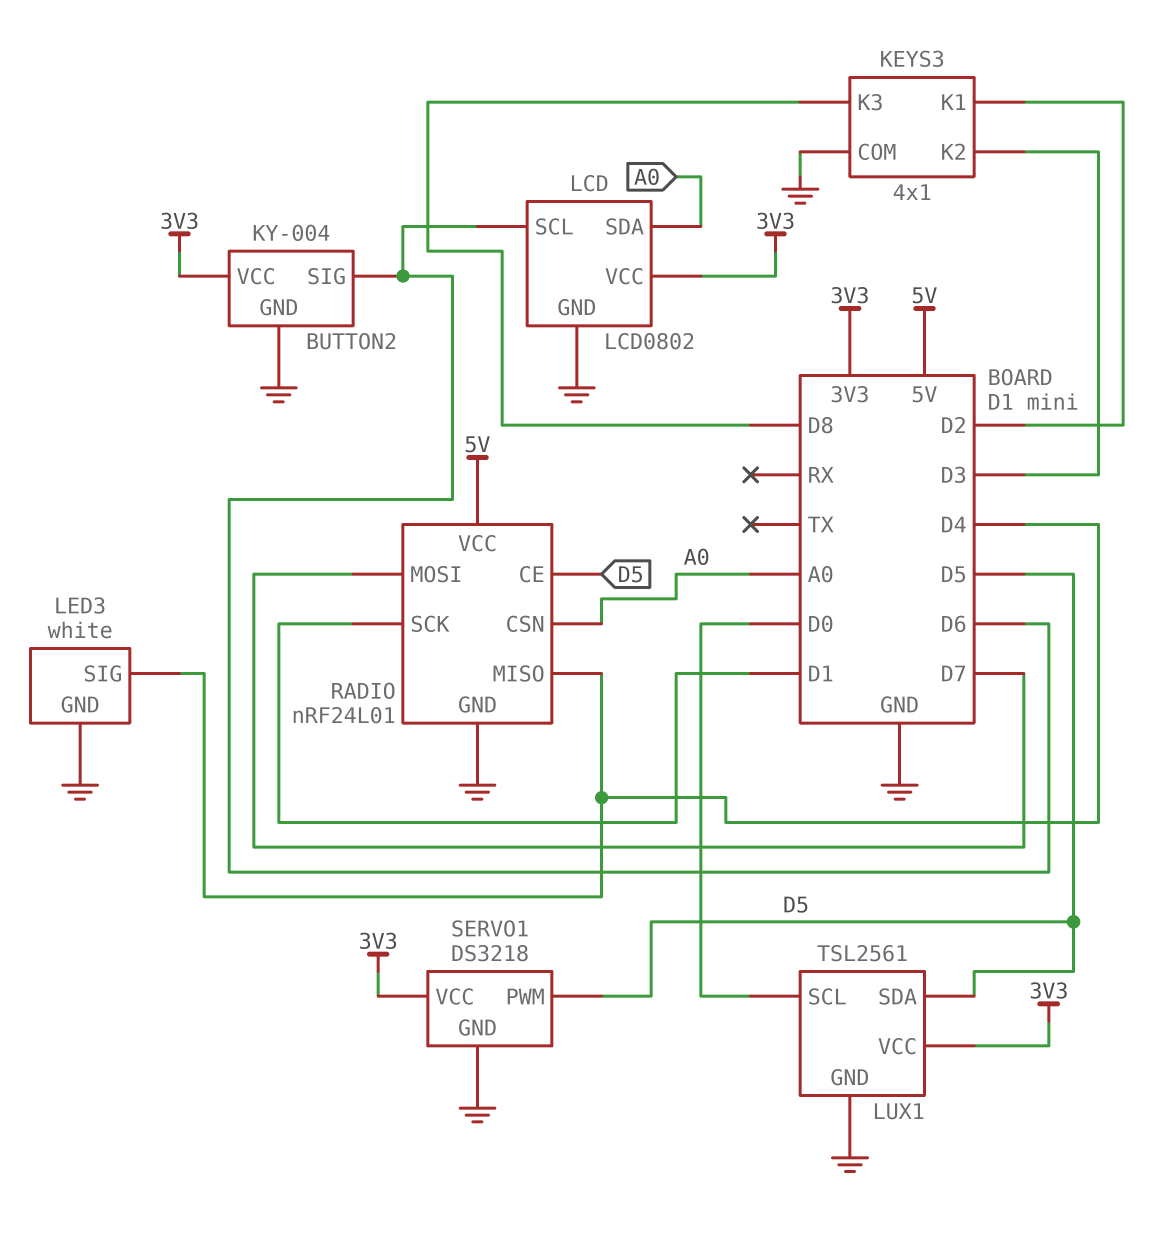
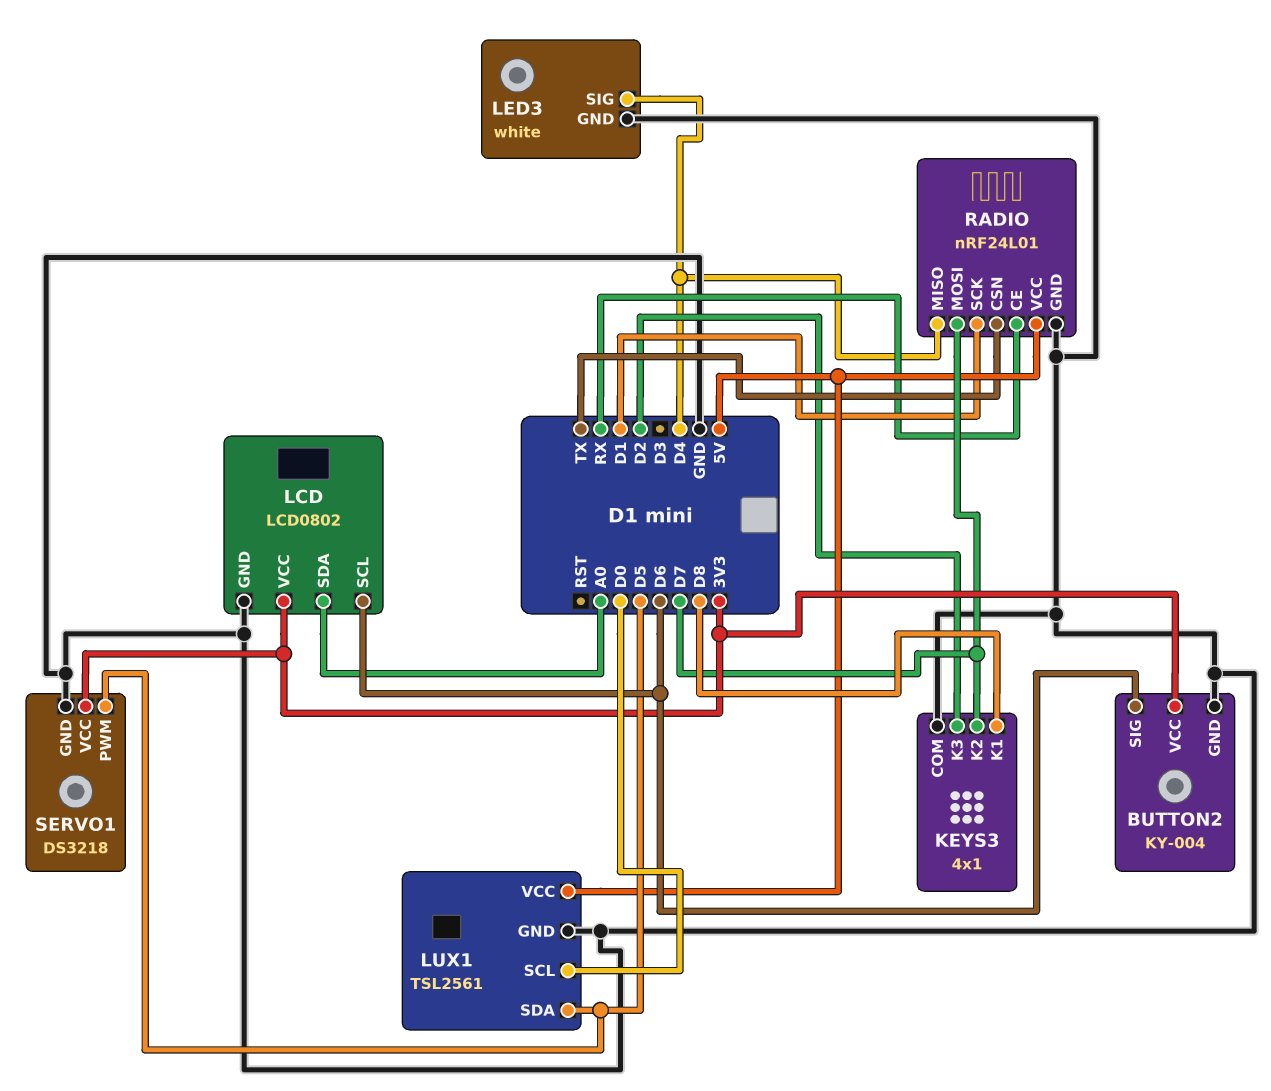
KEYS3 pin K1: D2 -> D8
KEYS3 pin K2: D3 -> D7
KEYS3 pin K3: D8 -> D2
LUX1 pin VCC: 3V3 -> 5V
RADIO pin CE: D5 -> RX
RADIO pin CSN: A0 -> TX

